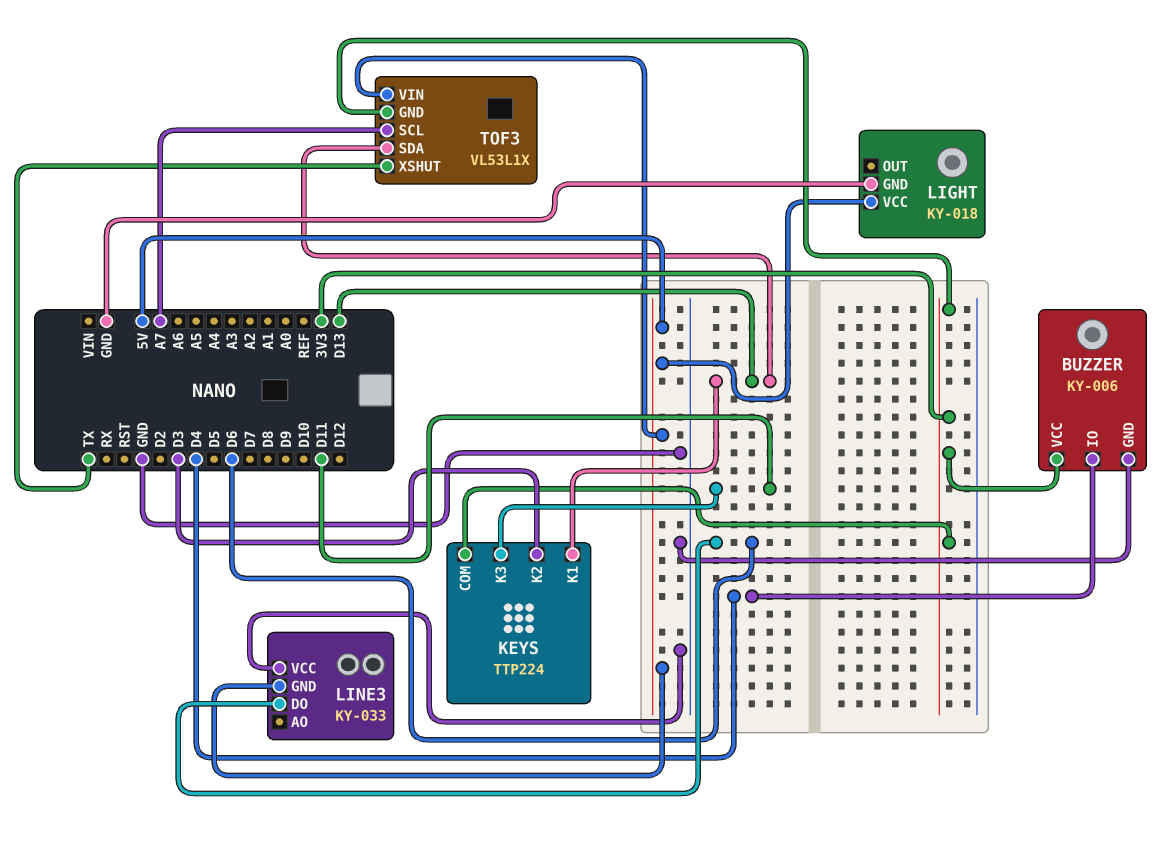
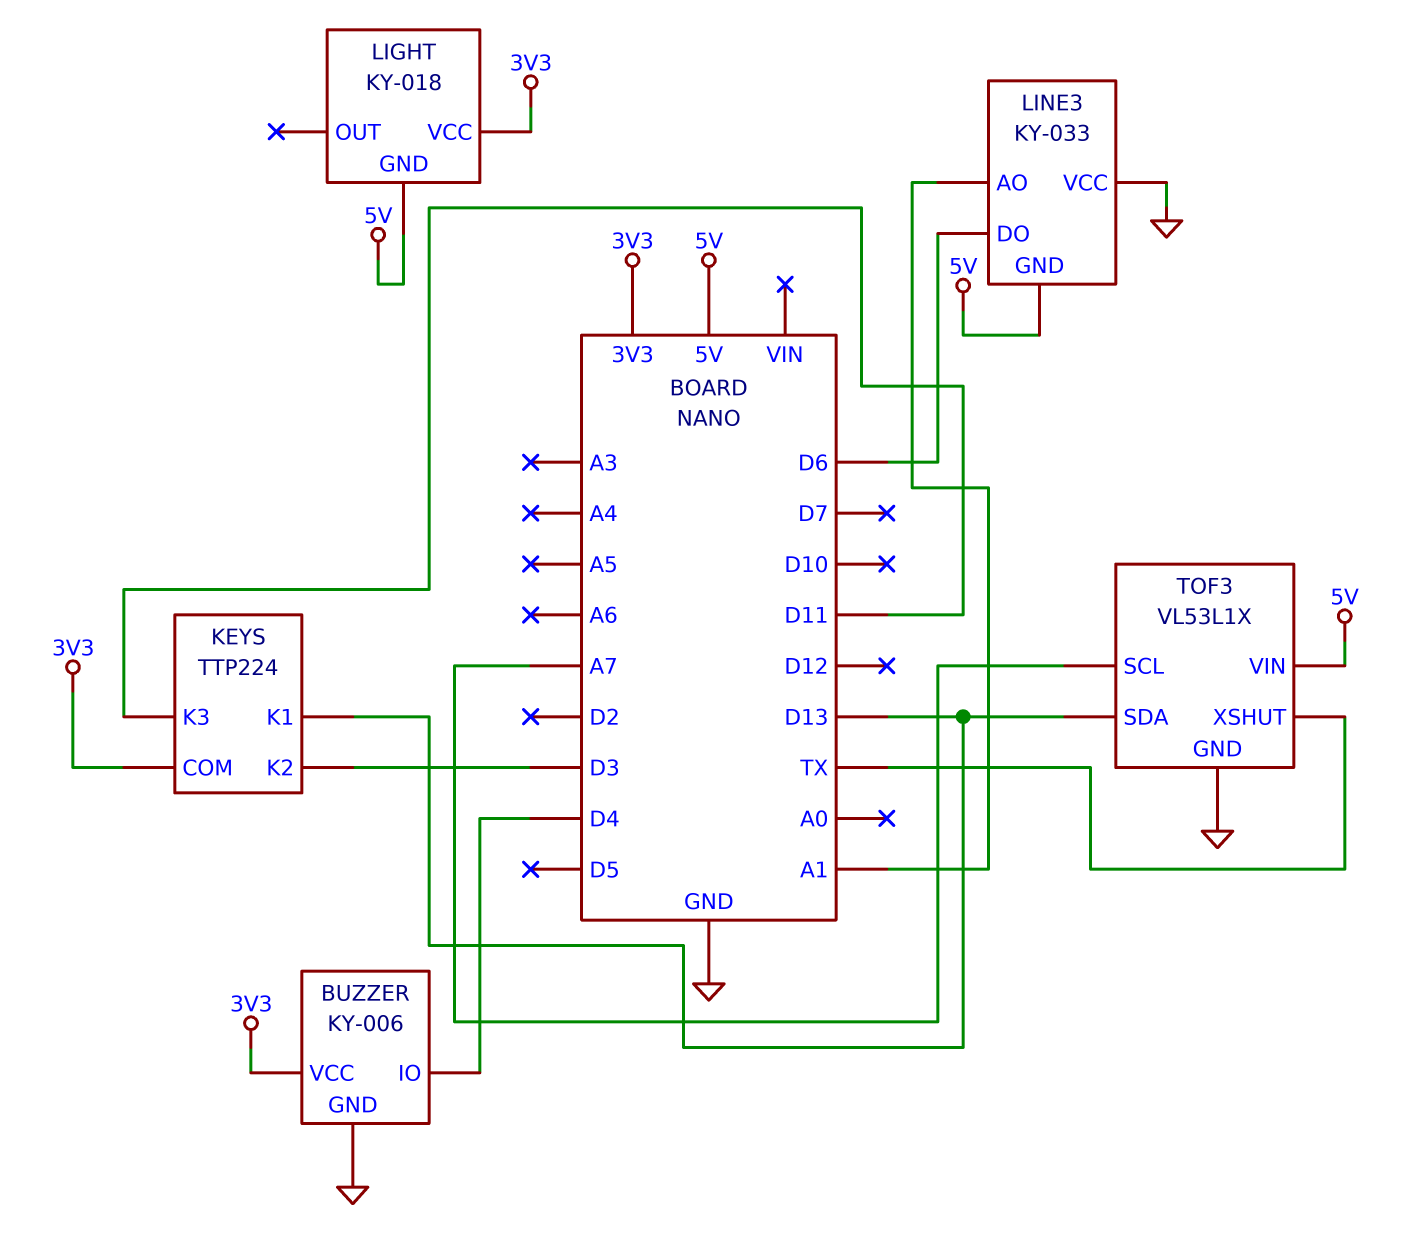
LIGHT pin GND: GND -> 5V
LIGHT pin VCC: 5V -> 3V3
LINE3 pin AO: none -> A1
TOF3 pin GND: 3V3 -> GND

